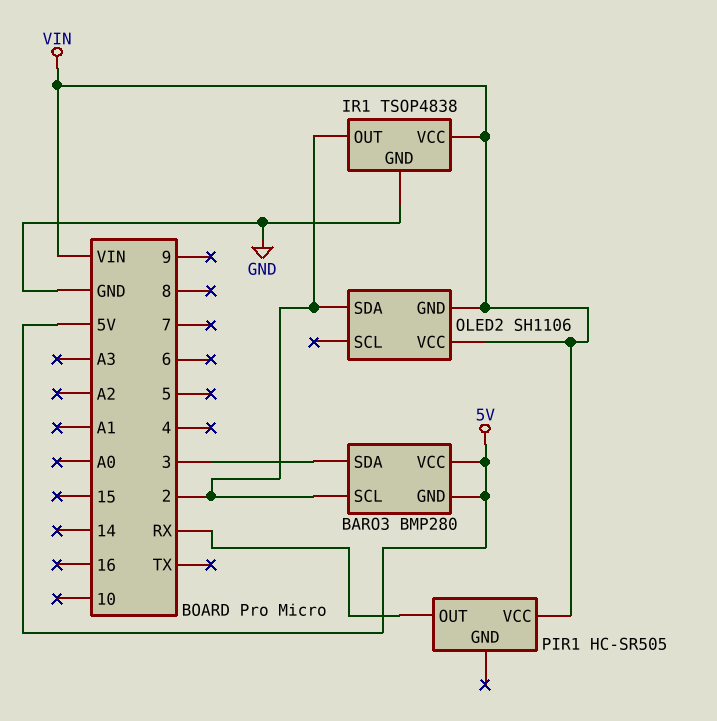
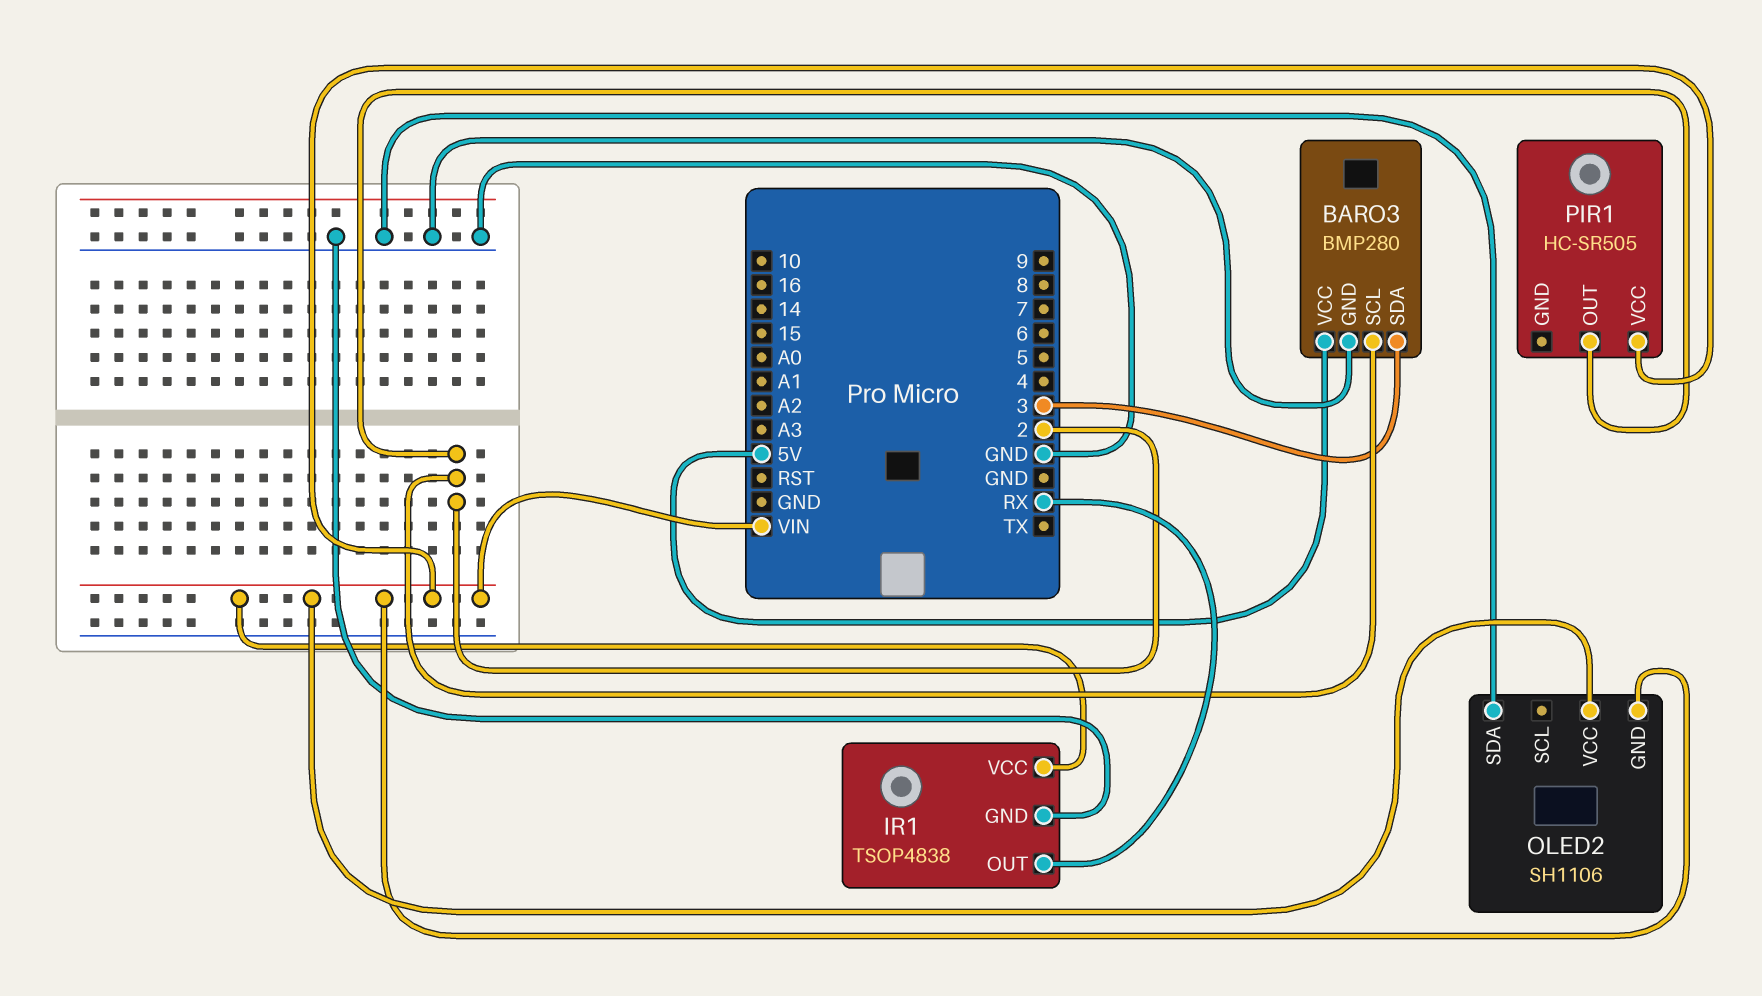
BARO3 pin GND: 5V -> GND
IR1 pin OUT: 2 -> RX
OLED2 pin SDA: 2 -> GND
PIR1 pin OUT: RX -> 2

